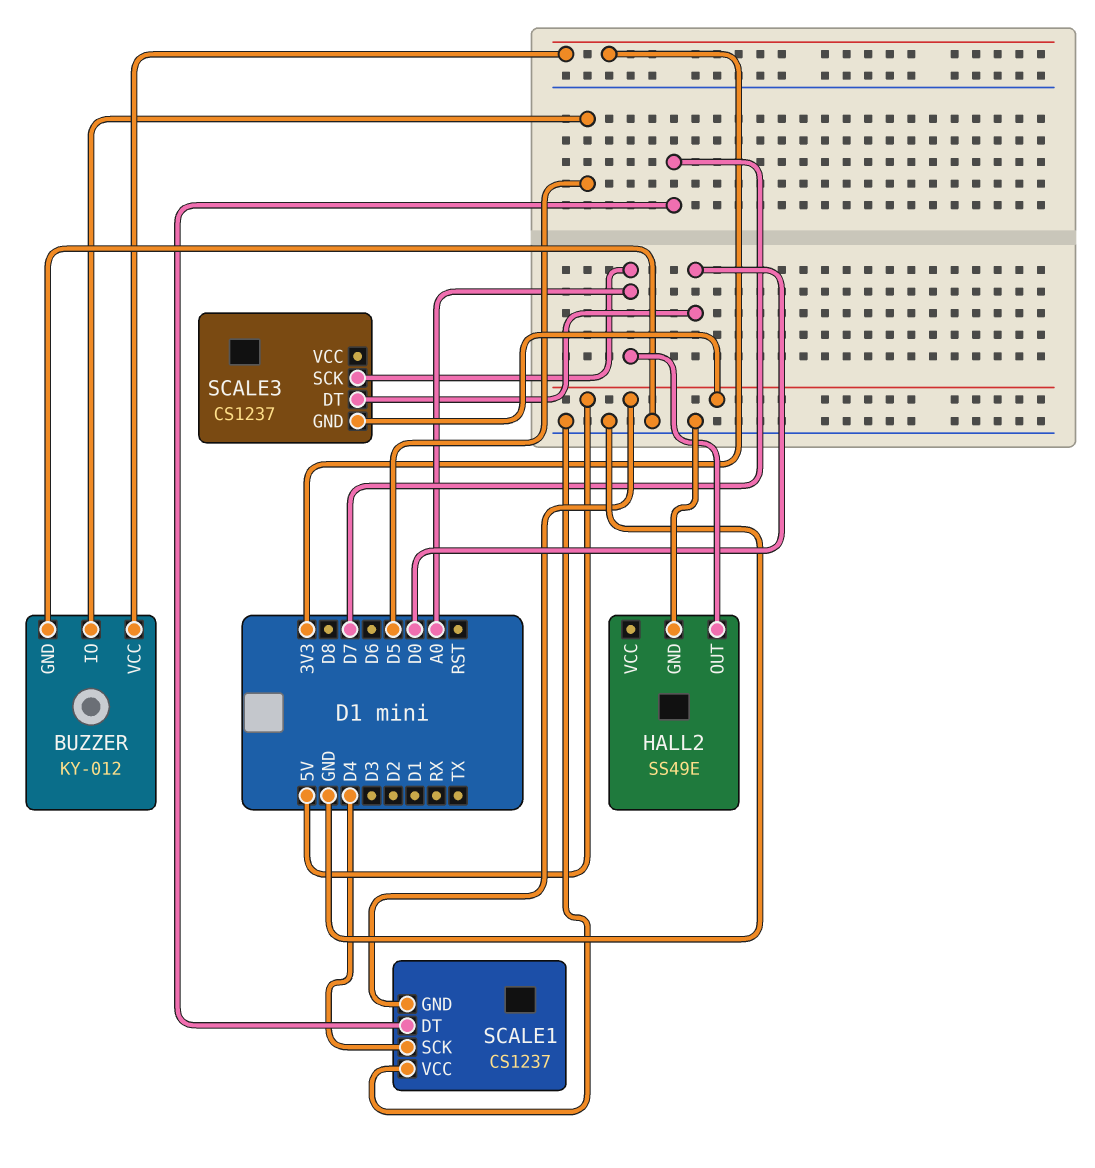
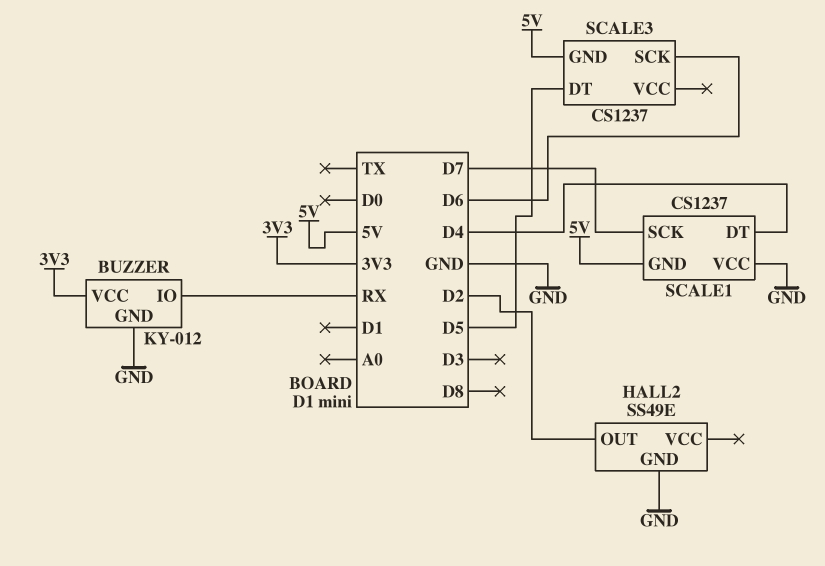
BUZZER pin IO: D5 -> RX
HALL2 pin OUT: A0 -> D2
SCALE1 pin DT: D7 -> D4
SCALE1 pin SCK: D4 -> D7
SCALE3 pin DT: D0 -> D5
SCALE3 pin SCK: A0 -> D6

